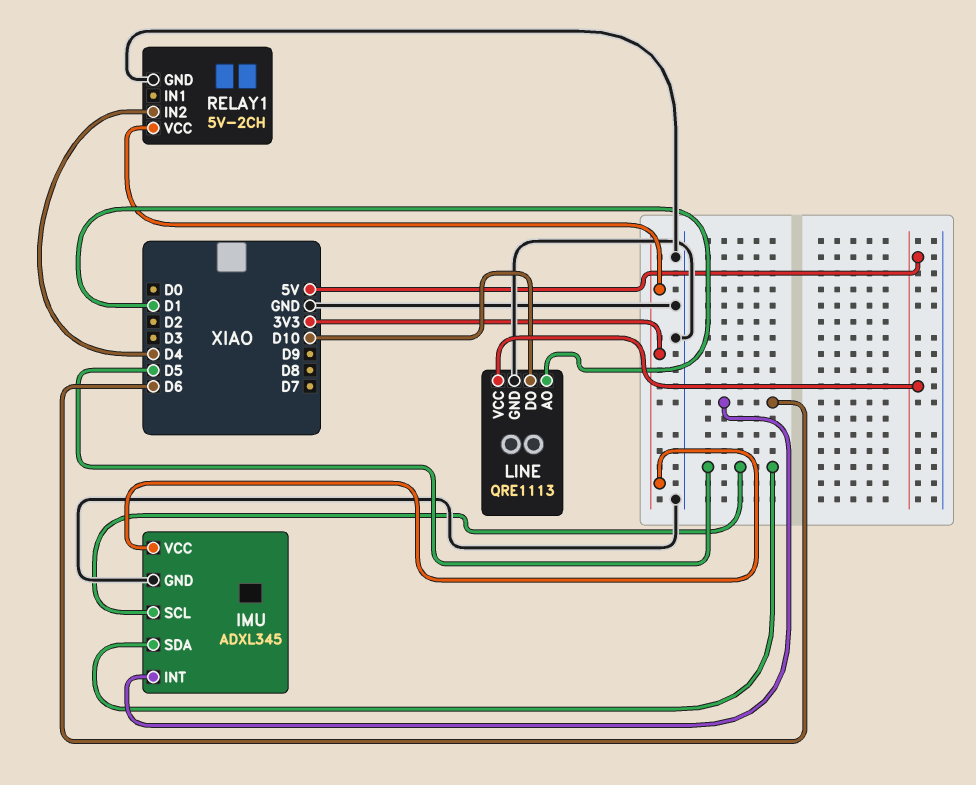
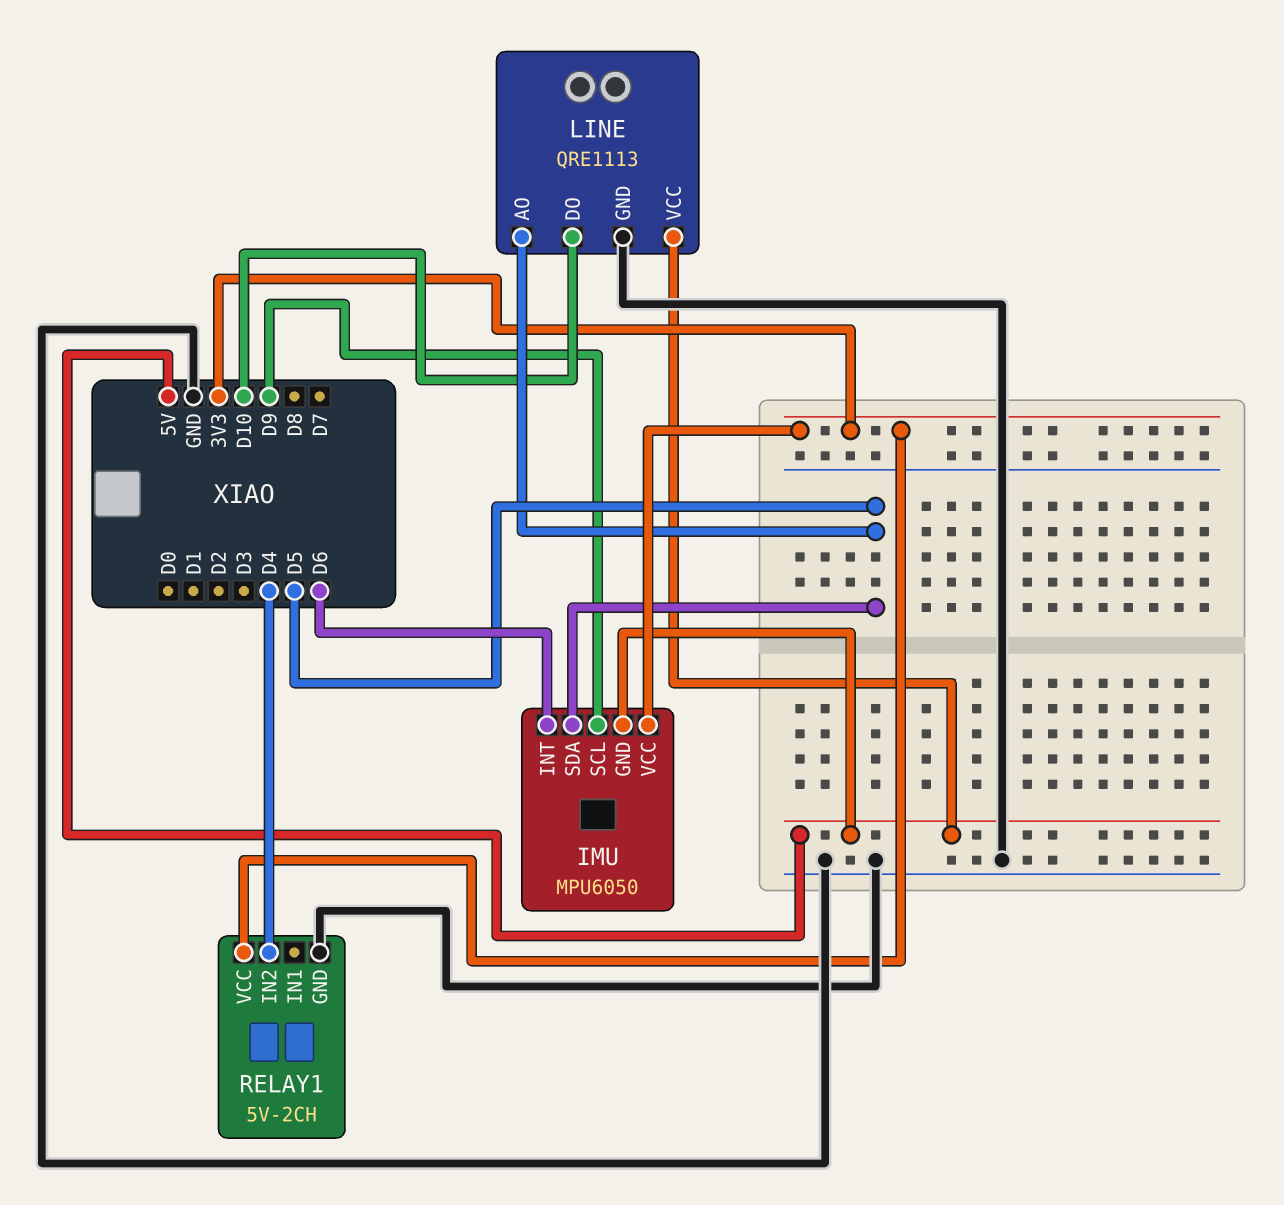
IMU: ADXL345 -> MPU6050
IMU pin GND: GND -> 5V
IMU pin SCL: D5 -> D9
LINE pin AO: D1 -> D5

